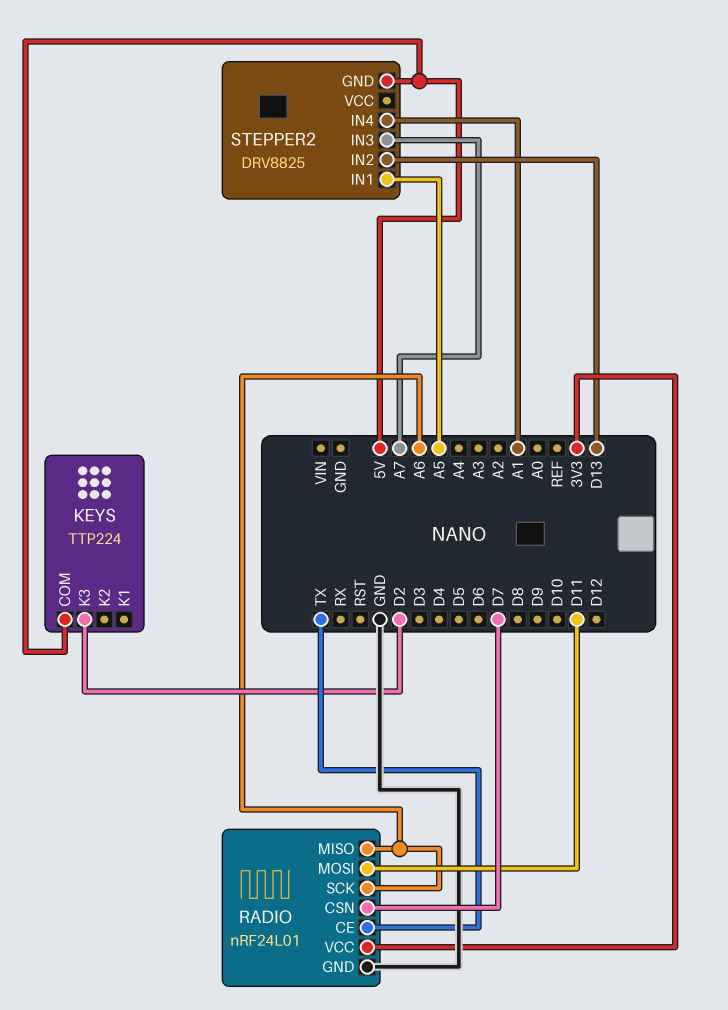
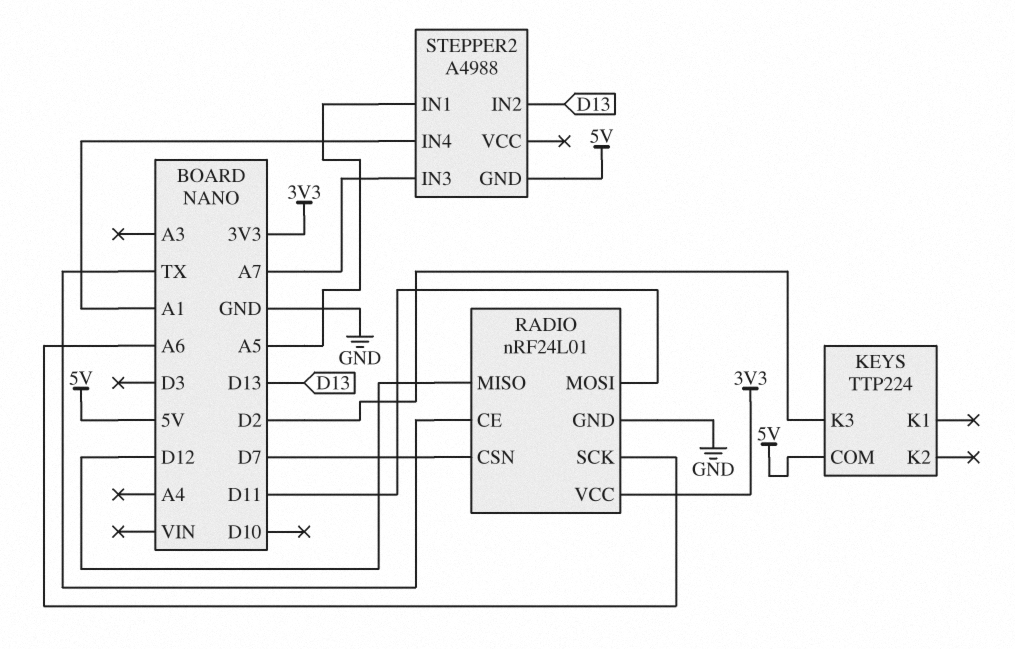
RADIO pin MISO: A6 -> D12
STEPPER2: DRV8825 -> A4988

